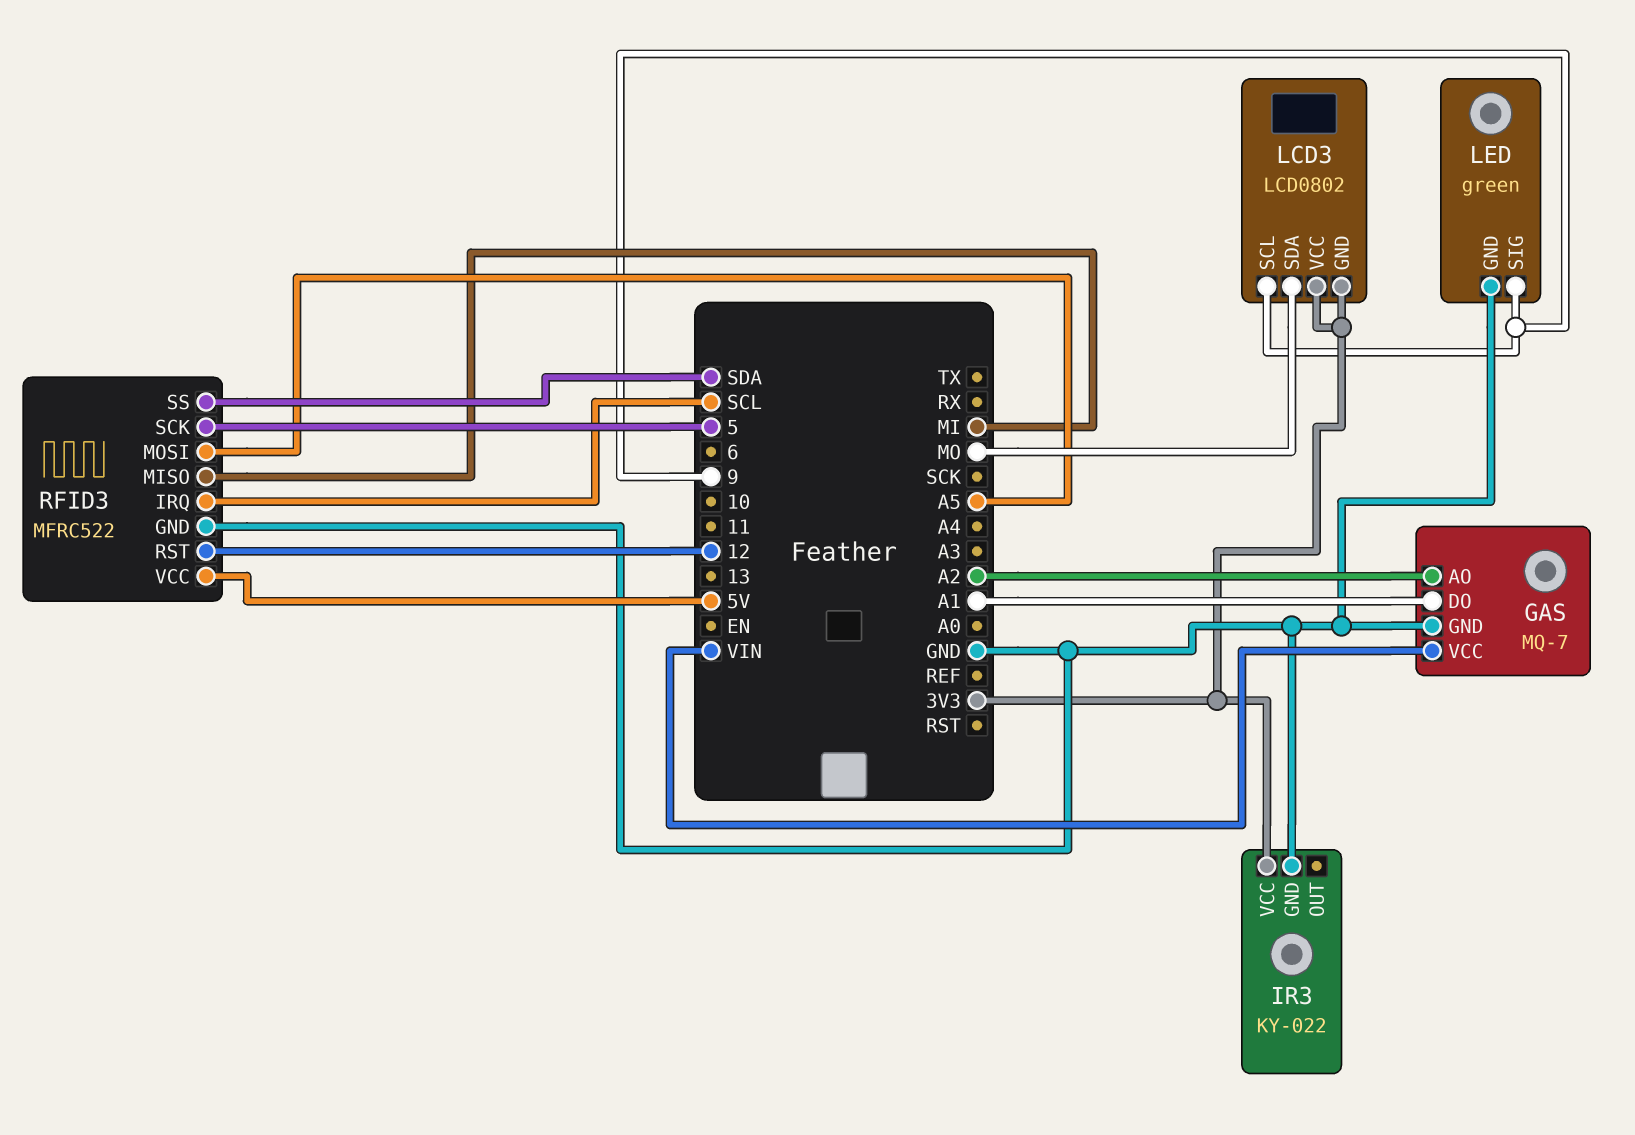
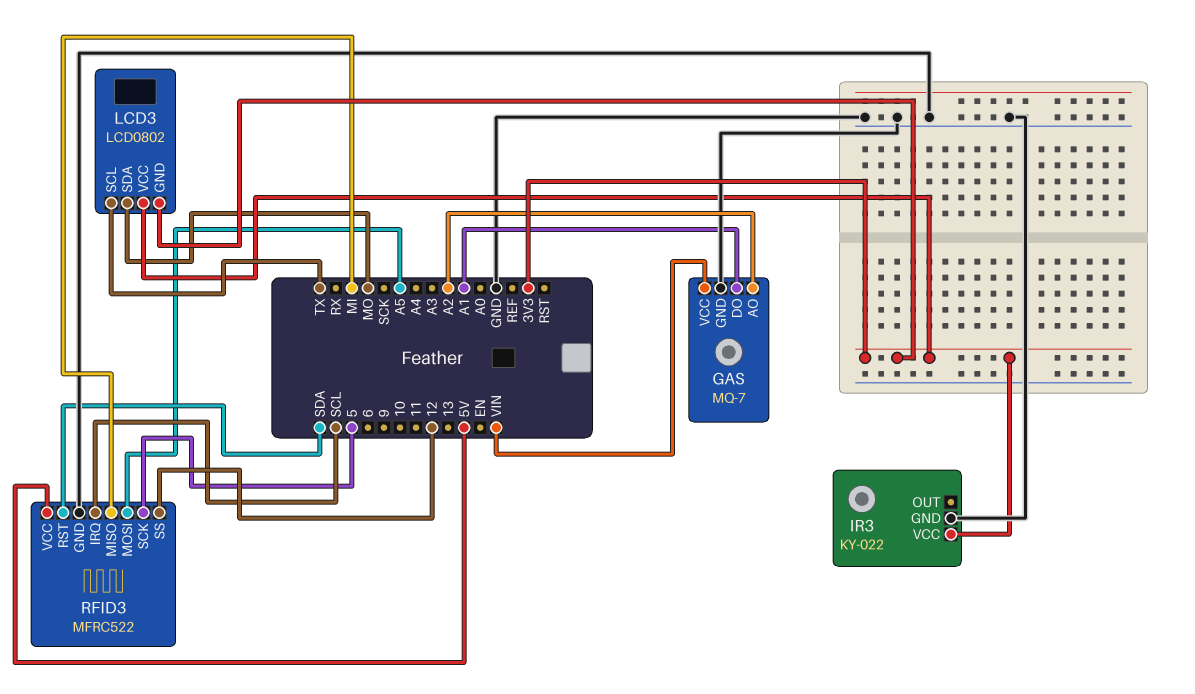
LCD3 pin SCL: 9 -> TX
LED: green -> none
LED pin GND: GND -> none
LED pin SIG: 9 -> none
RFID3 pin RST: 12 -> SDA
RFID3 pin SS: SDA -> 12

